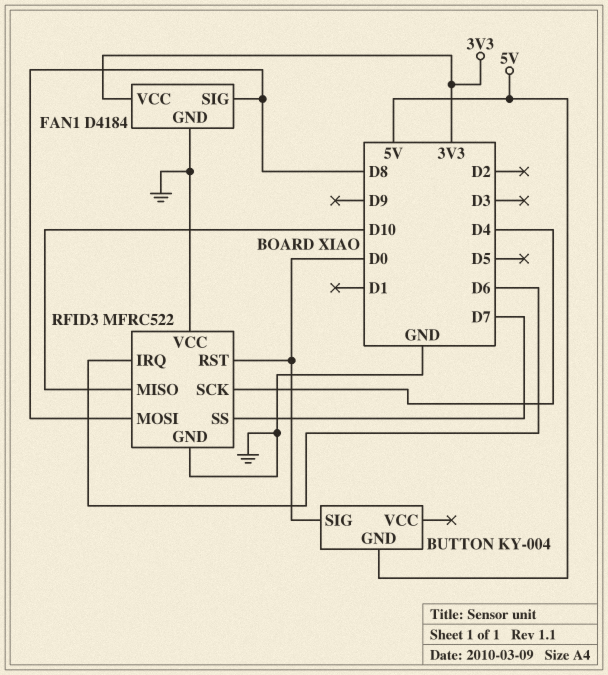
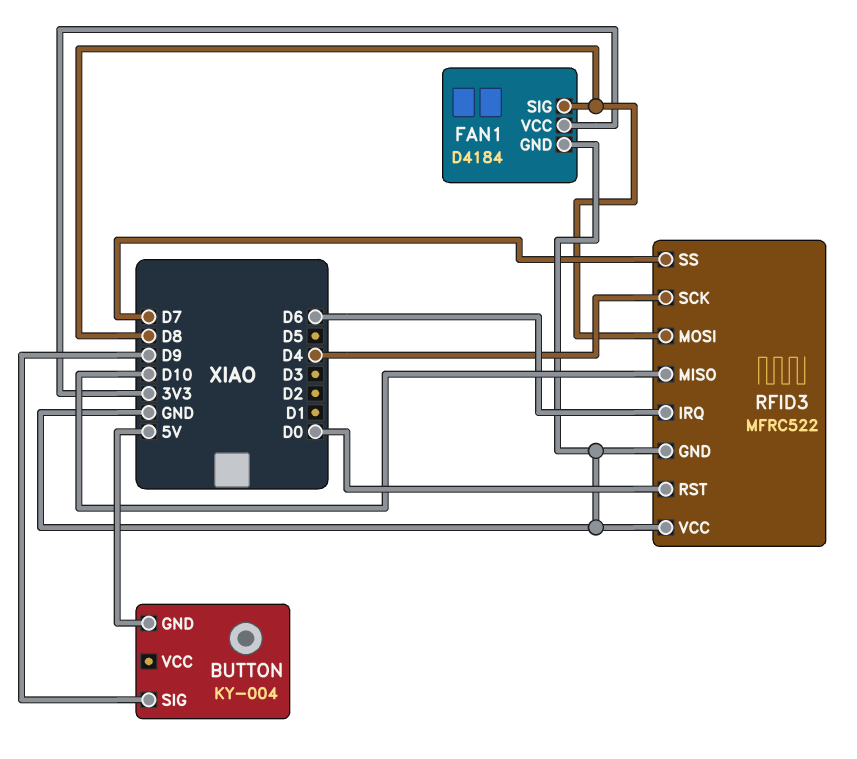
BUTTON pin SIG: D0 -> D9

